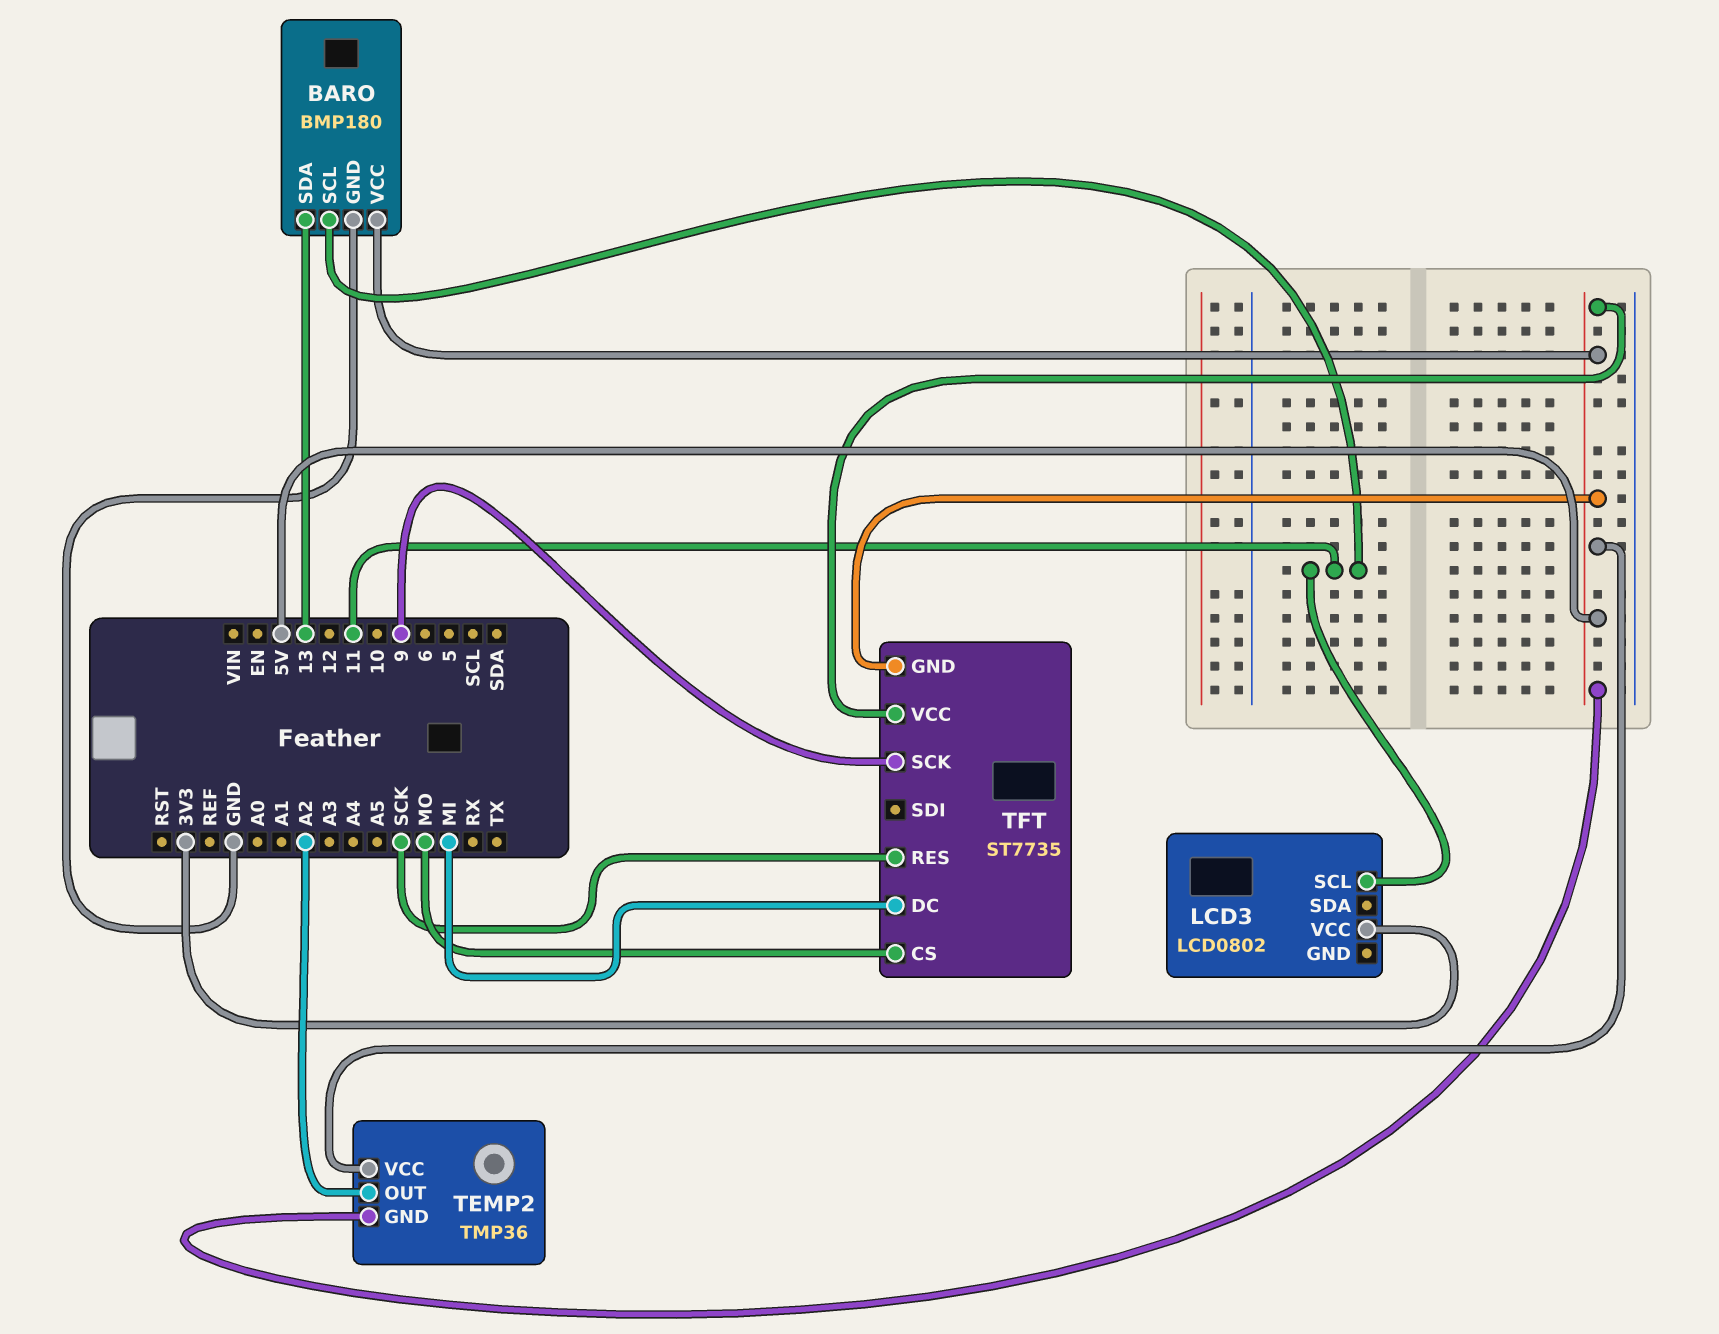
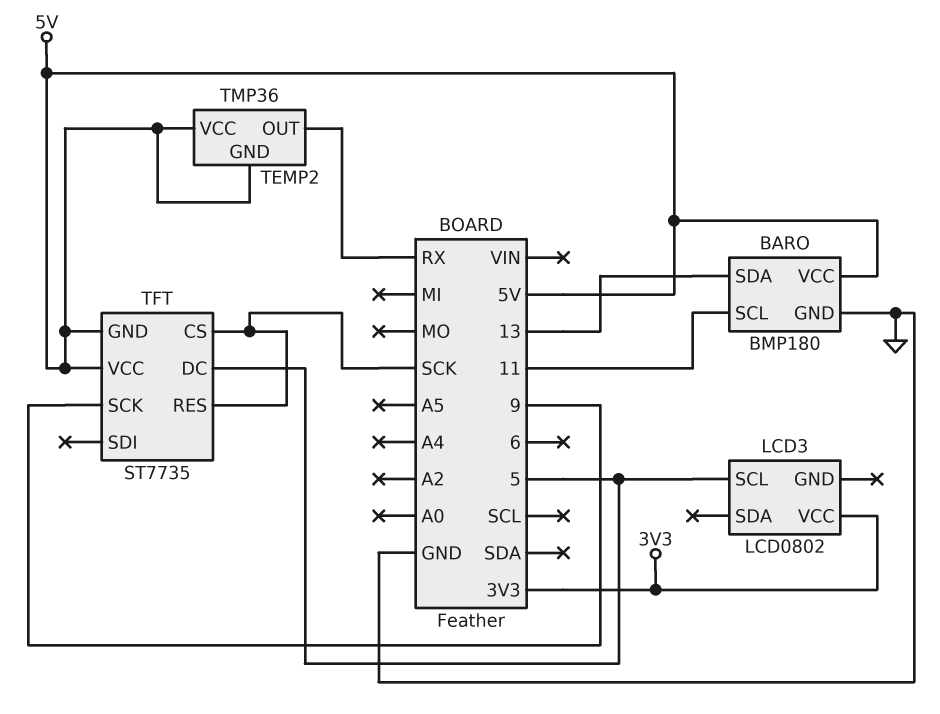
LCD3 pin SCL: 11 -> 5
TEMP2 pin OUT: A2 -> RX
TFT pin CS: MO -> SCK
TFT pin DC: MI -> 5

